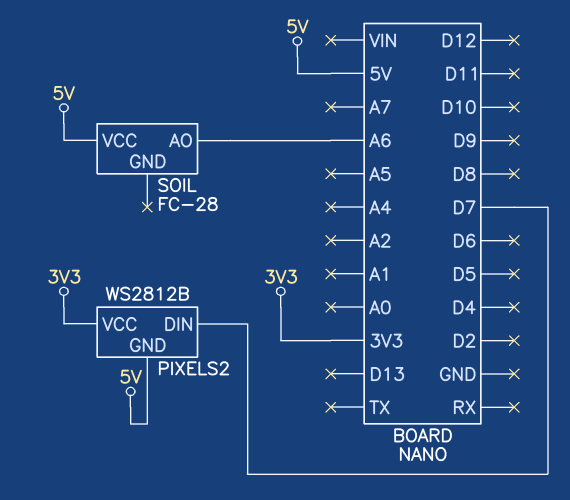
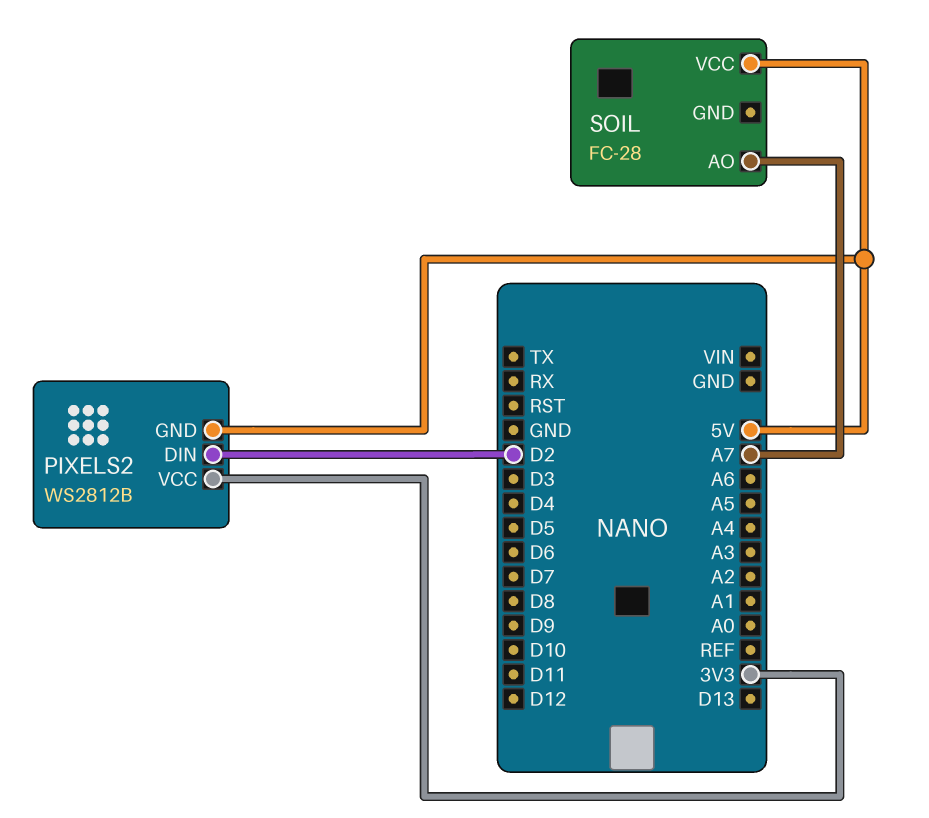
PIXELS2 pin DIN: D7 -> D2
SOIL pin AO: A6 -> A7

